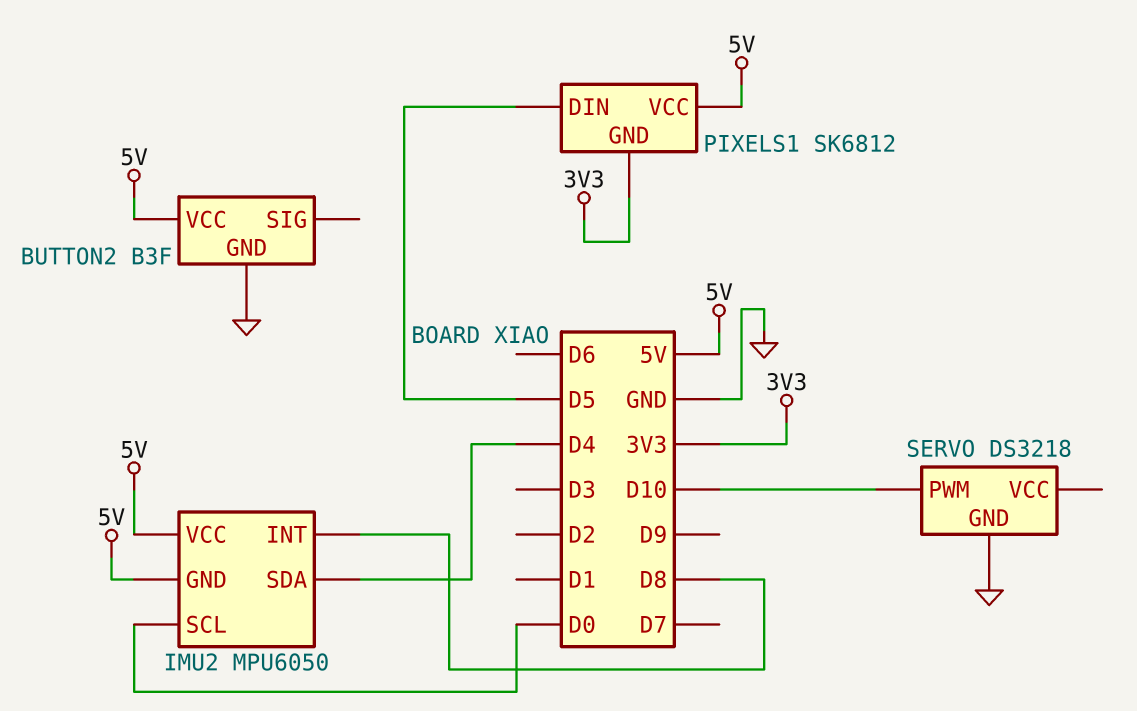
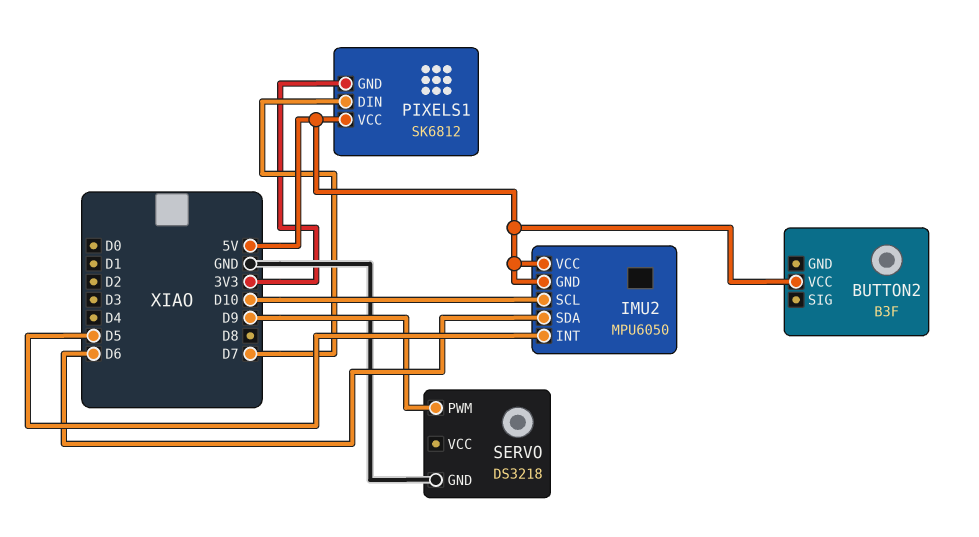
BUTTON2 pin GND: GND -> none
IMU2 pin INT: D8 -> D5
IMU2 pin SCL: D0 -> D10
IMU2 pin SDA: D4 -> D6
PIXELS1 pin DIN: D5 -> D7
SERVO pin PWM: D10 -> D9

